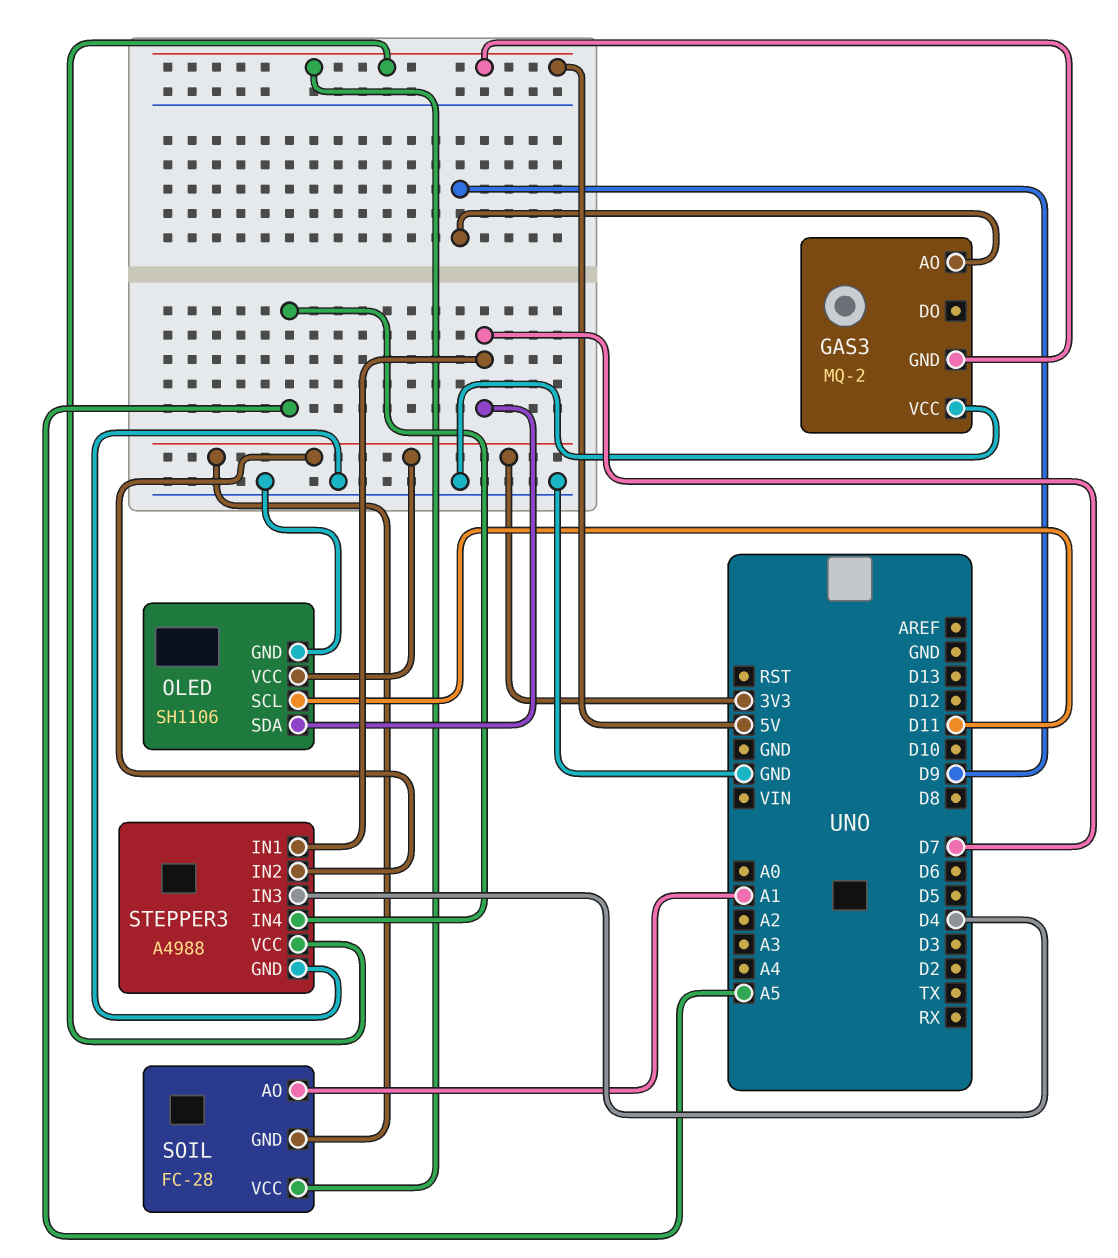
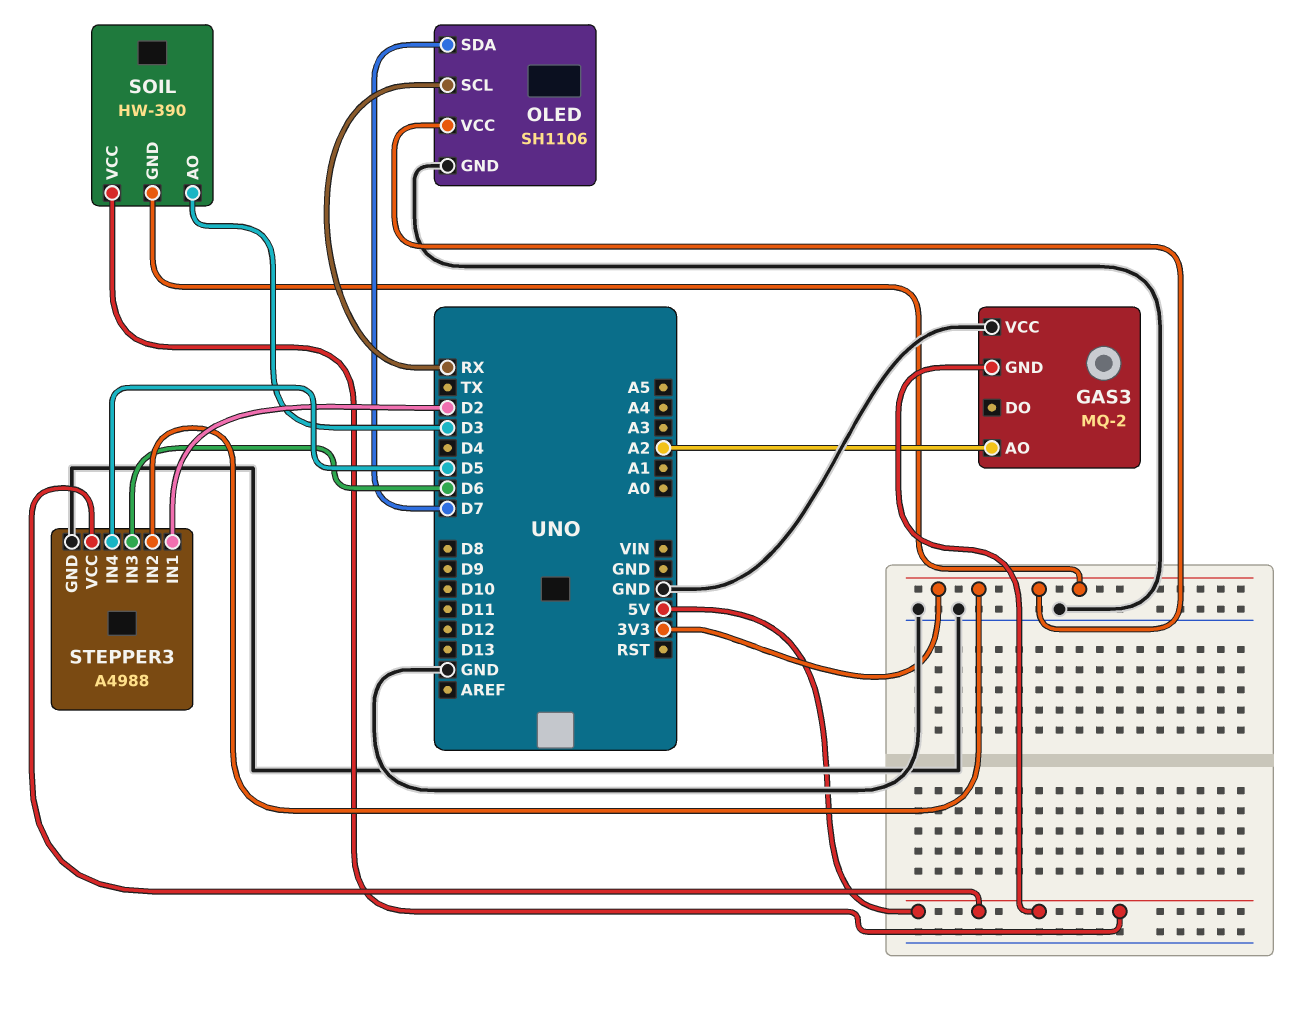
GAS3 pin AO: D9 -> A2
OLED pin SCL: D11 -> RX
SOIL: FC-28 -> HW-390
SOIL pin AO: A1 -> D3
STEPPER3 pin IN1: D7 -> D2
STEPPER3 pin IN3: D4 -> D6
STEPPER3 pin IN4: A5 -> D5

